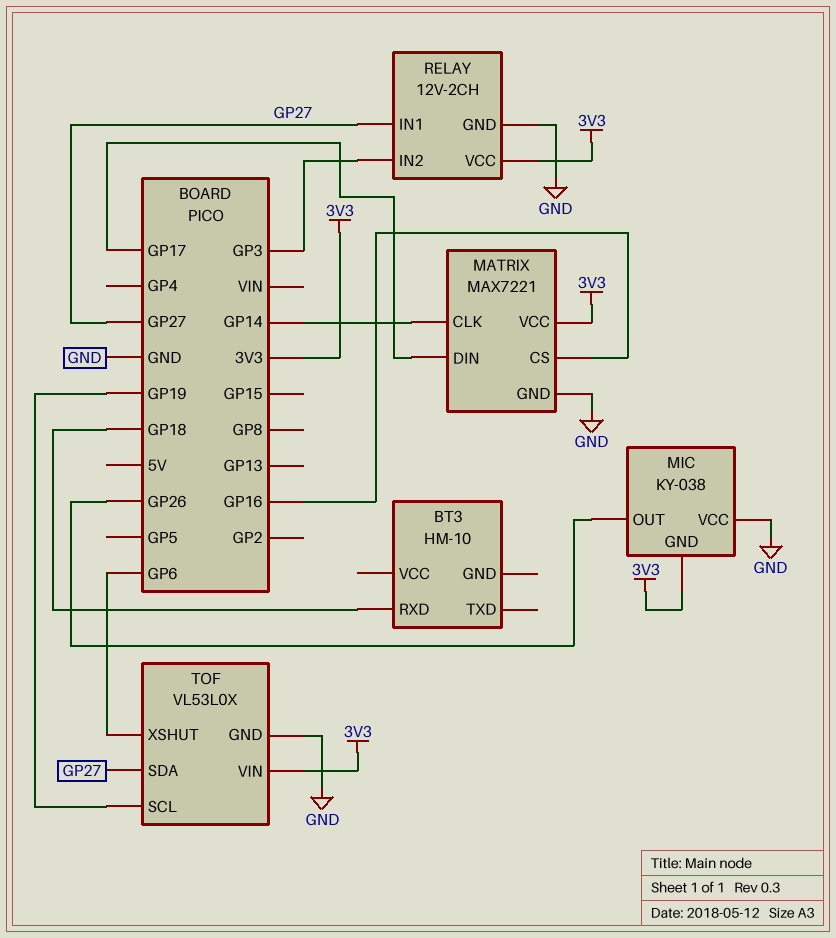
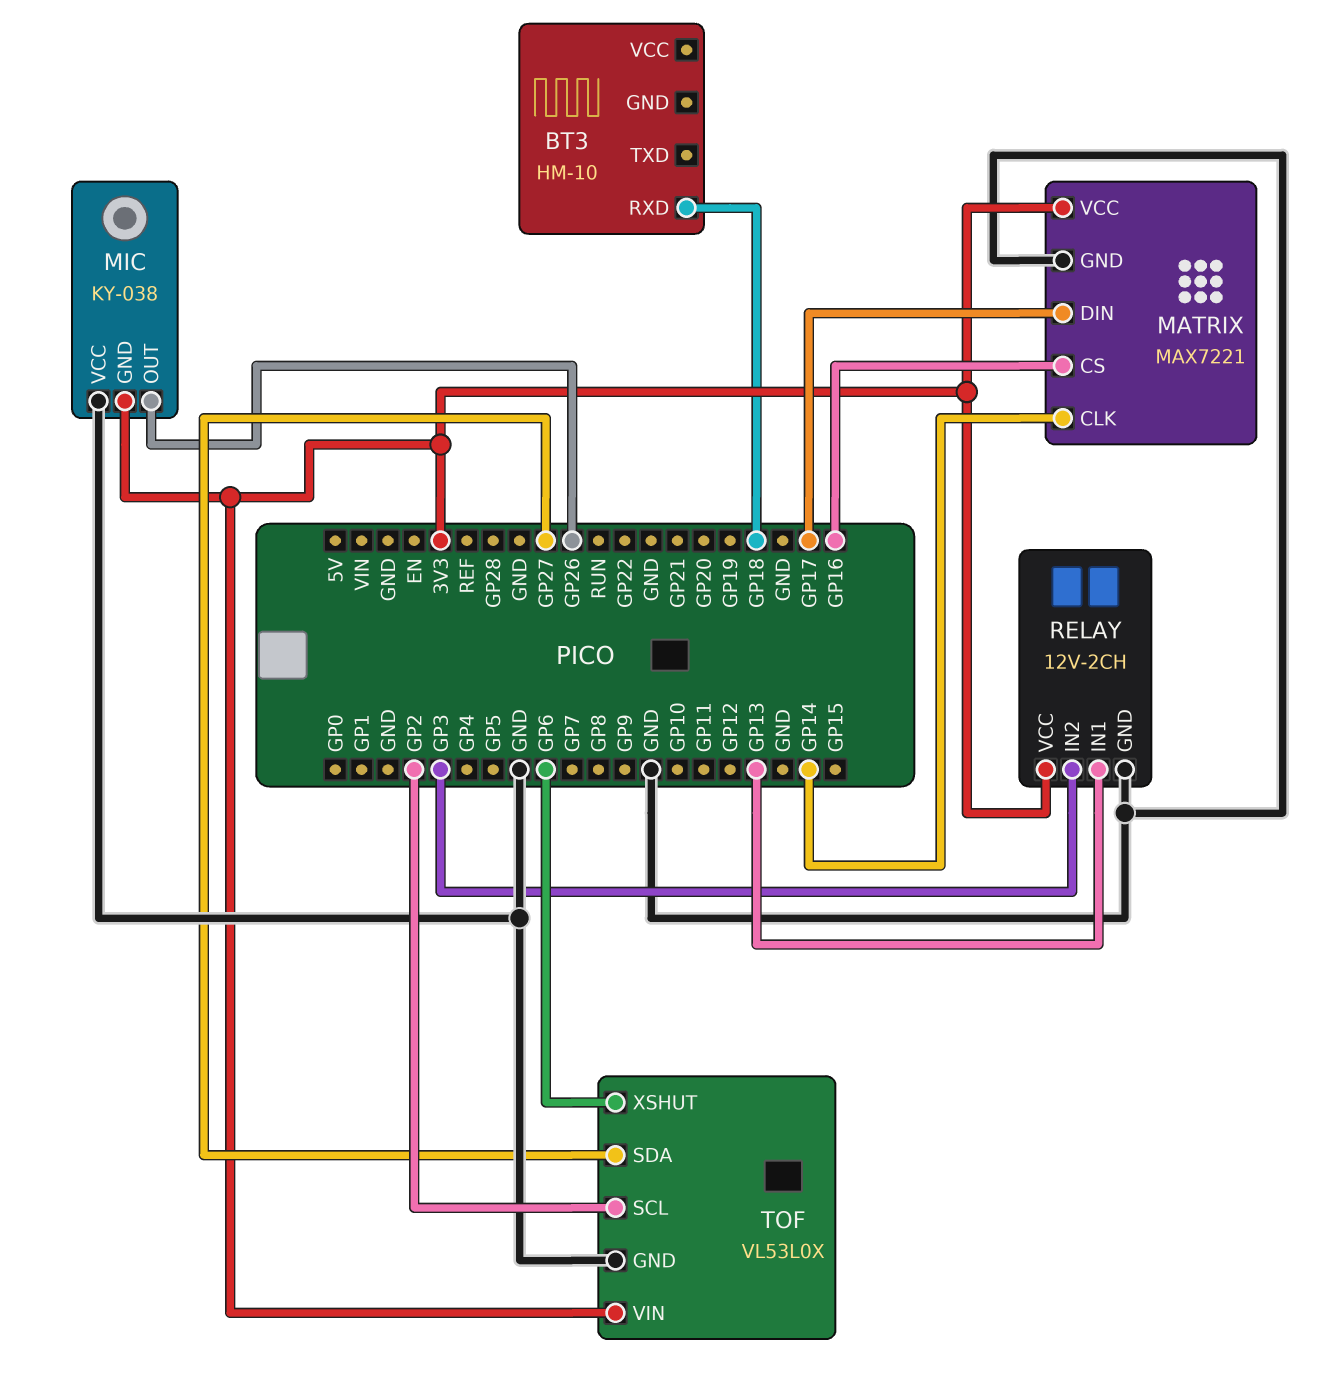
RELAY pin IN1: GP27 -> GP13
TOF pin SCL: GP19 -> GP2

